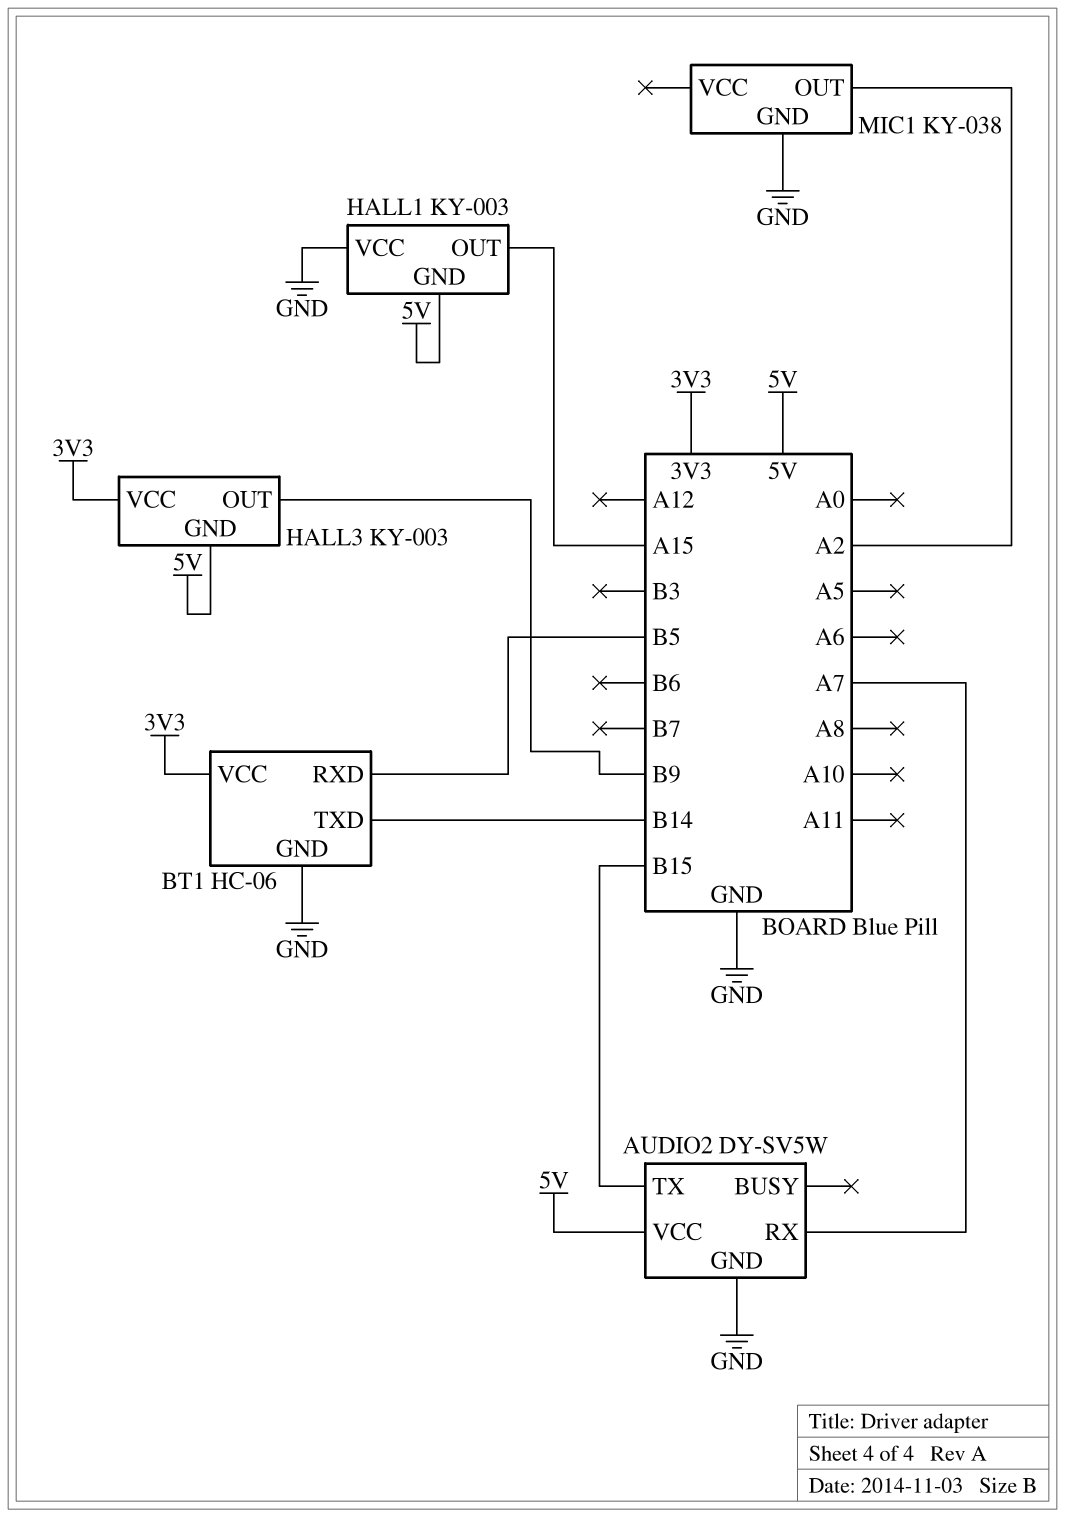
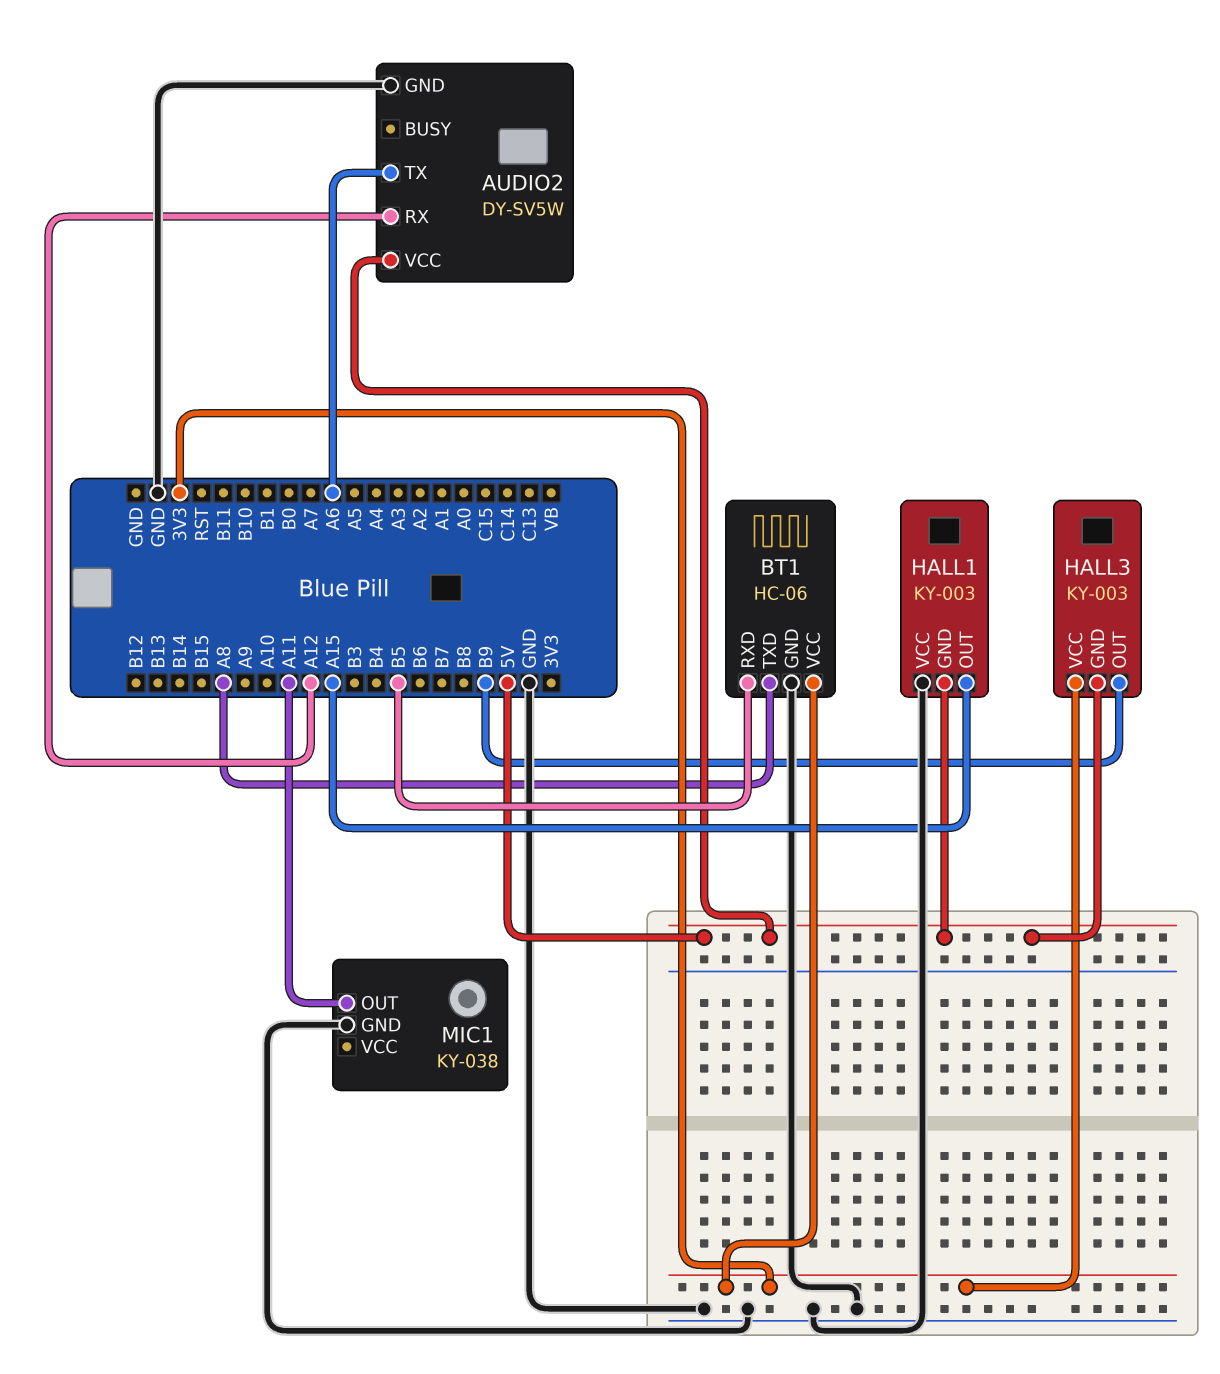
AUDIO2 pin RX: A7 -> A12
AUDIO2 pin TX: B15 -> A6
BT1 pin TXD: B14 -> A8
MIC1 pin OUT: A2 -> A11

